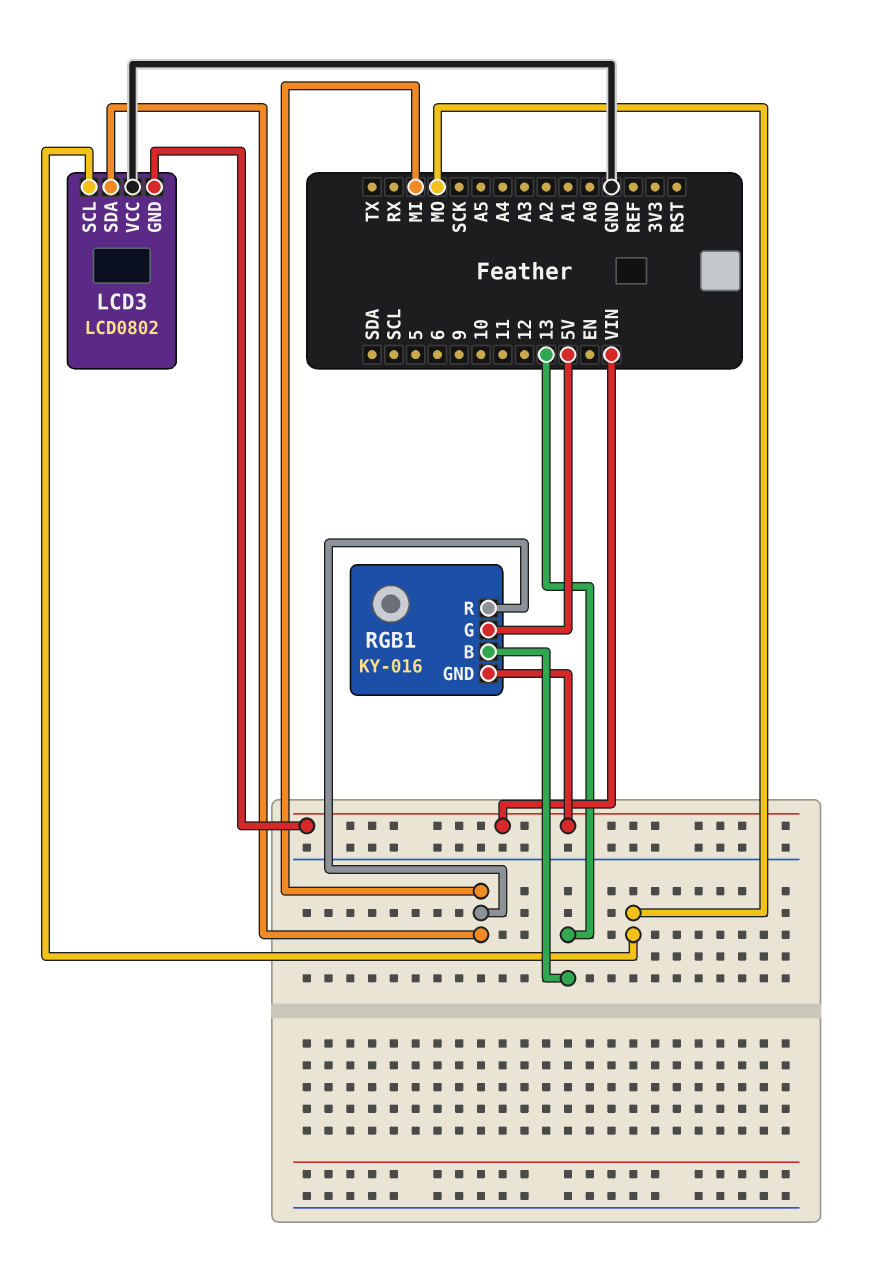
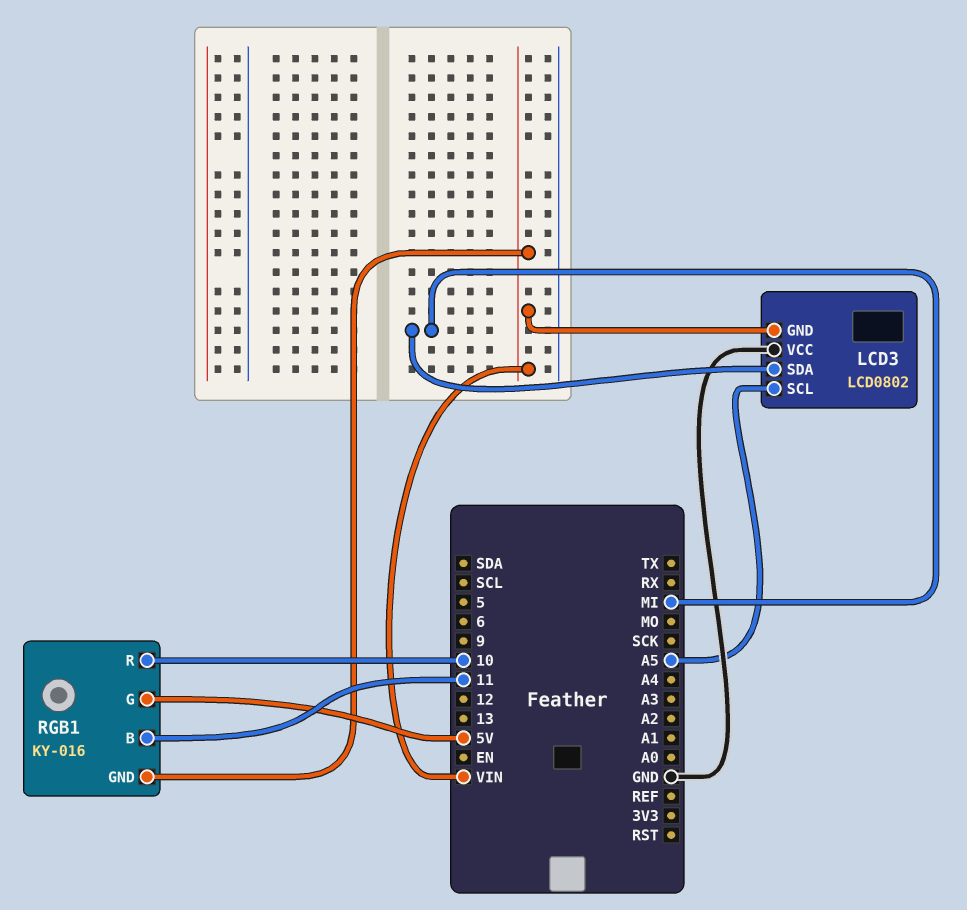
LCD3 pin SCL: MO -> A5
RGB1 pin B: 13 -> 11
RGB1 pin R: MI -> 10

